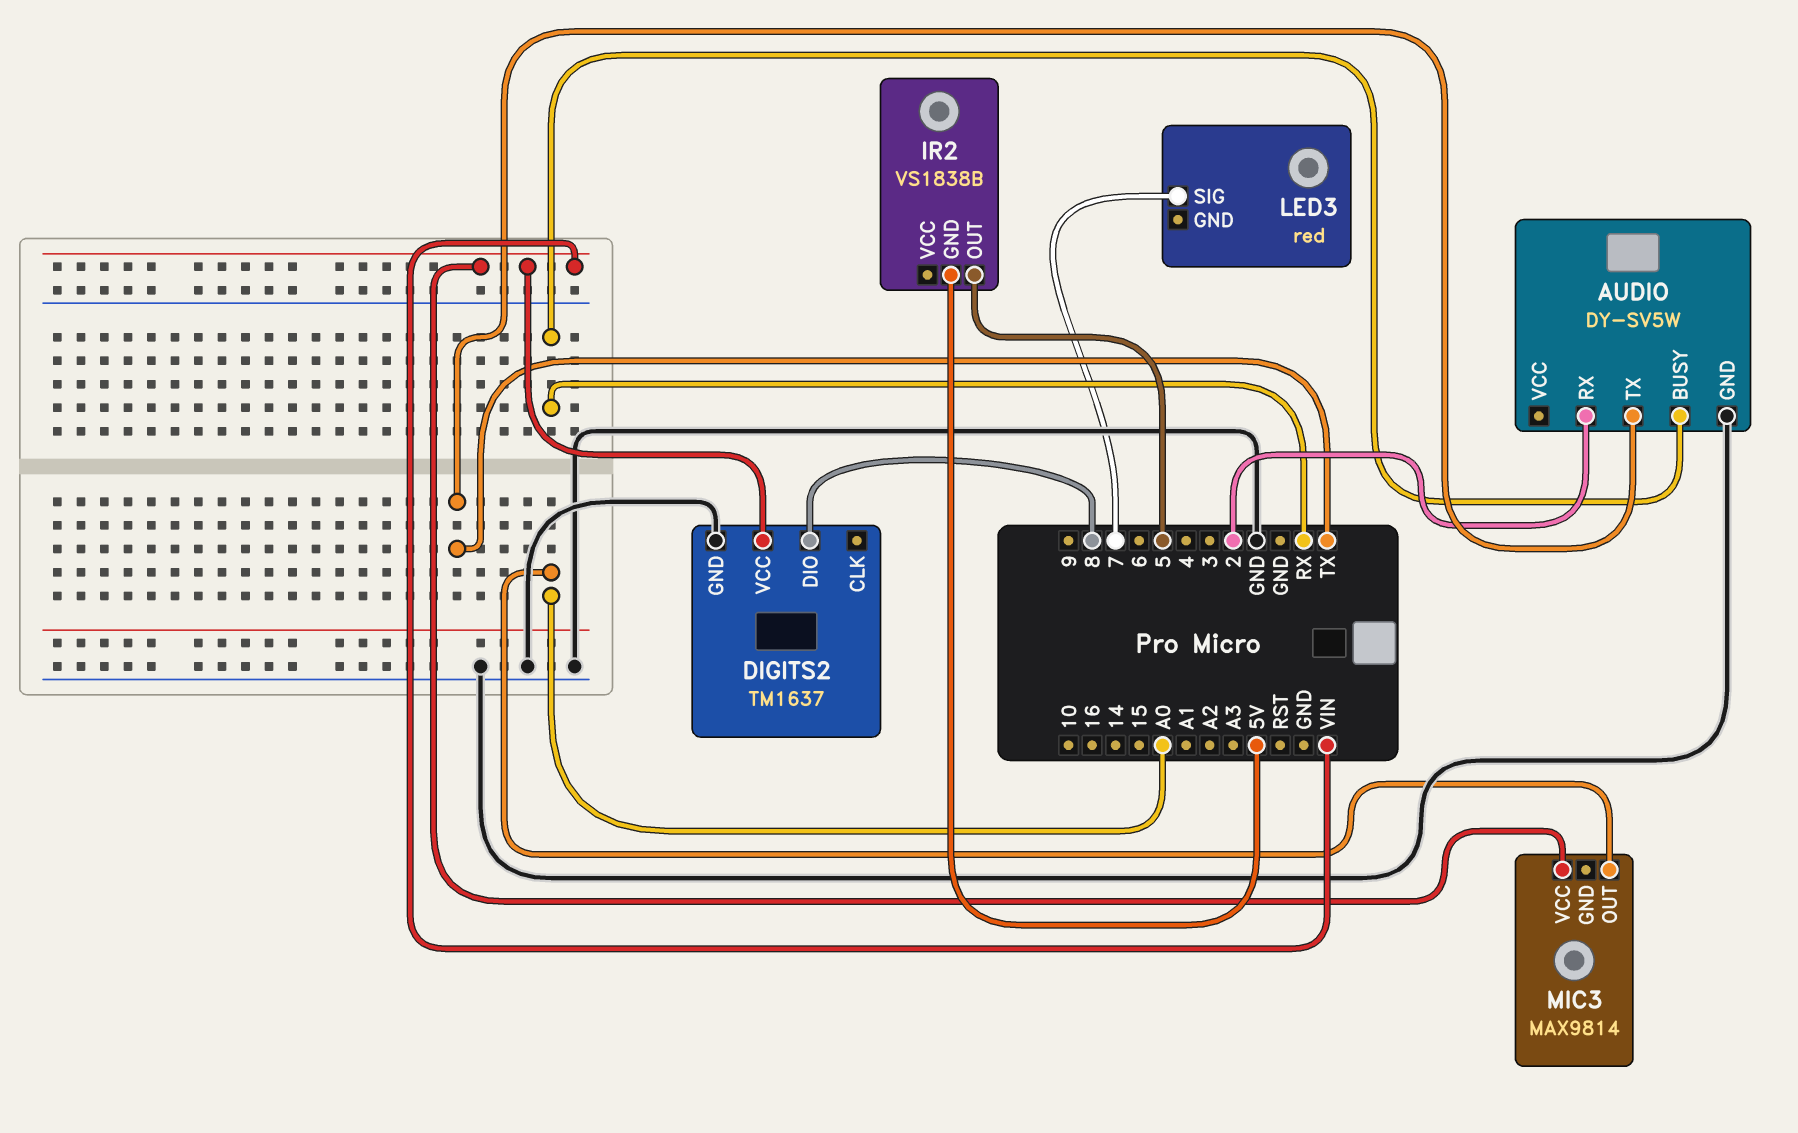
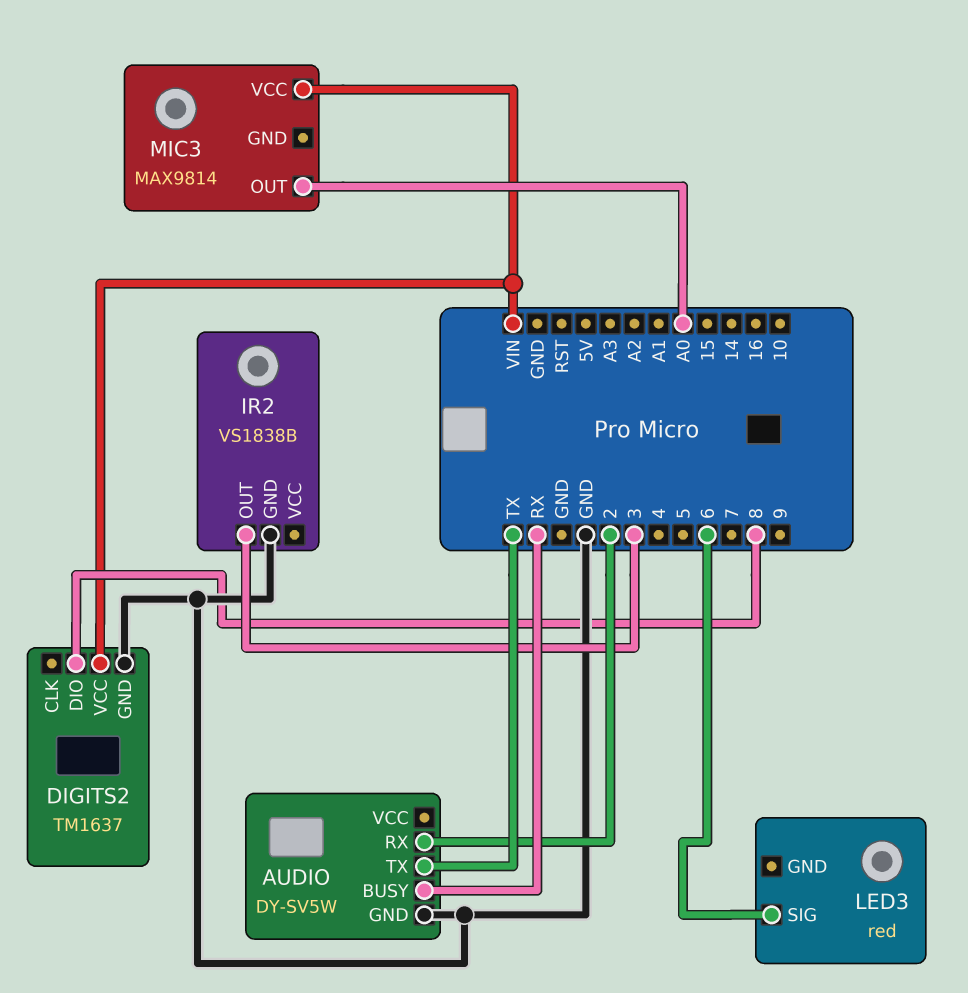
IR2 pin GND: 5V -> GND
IR2 pin OUT: 5 -> 3
LED3 pin SIG: 7 -> 6

